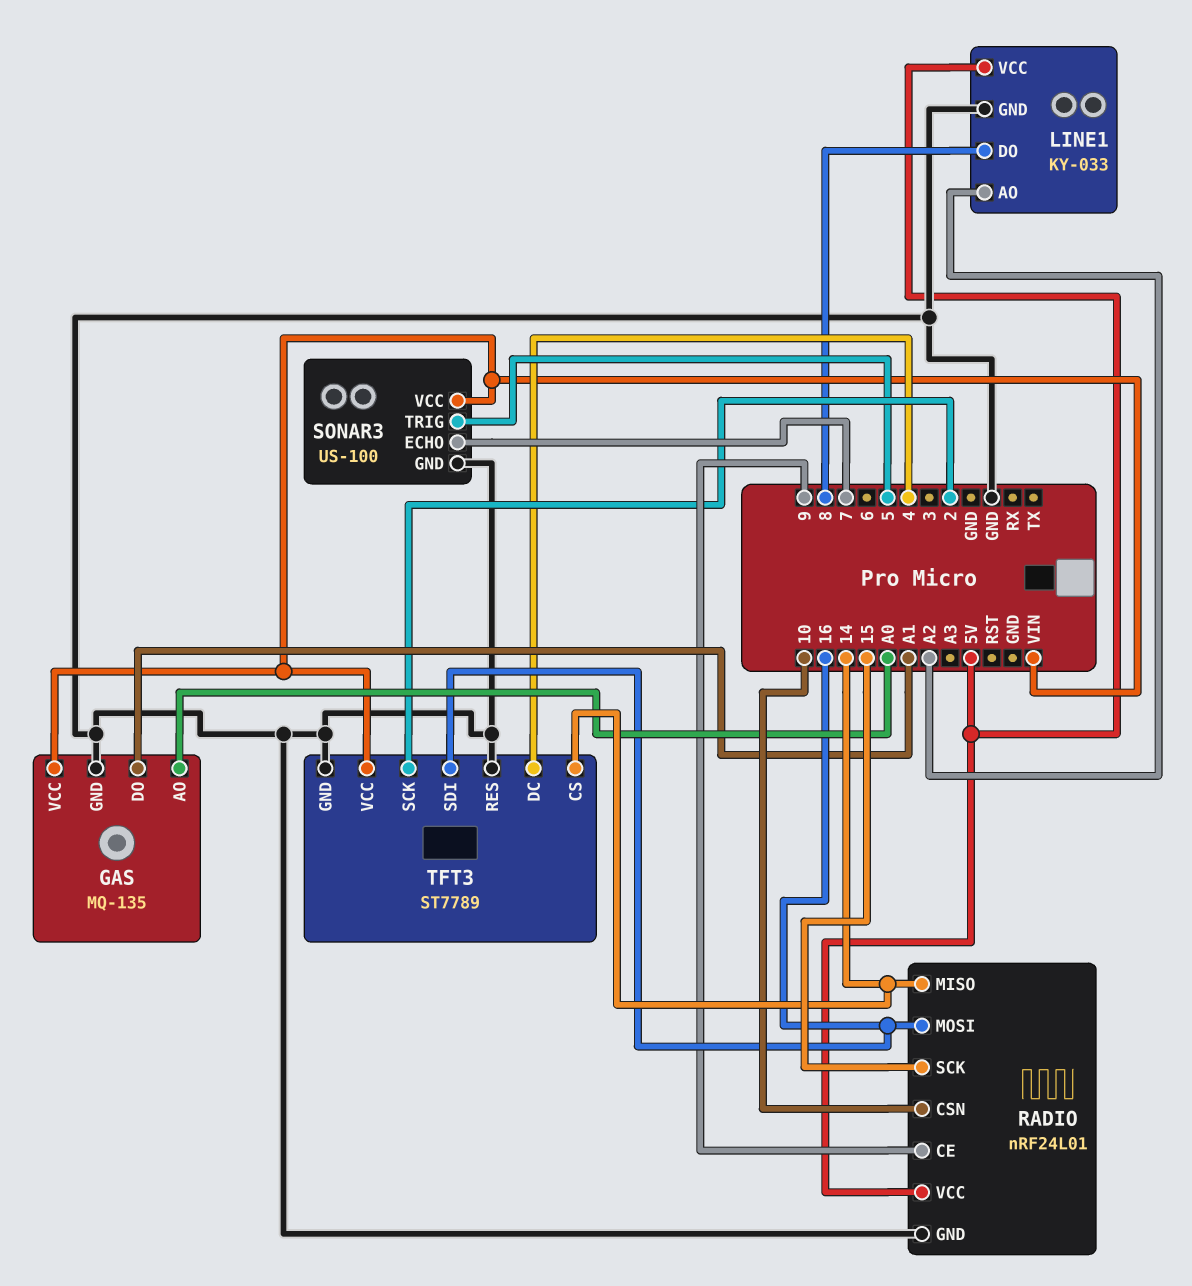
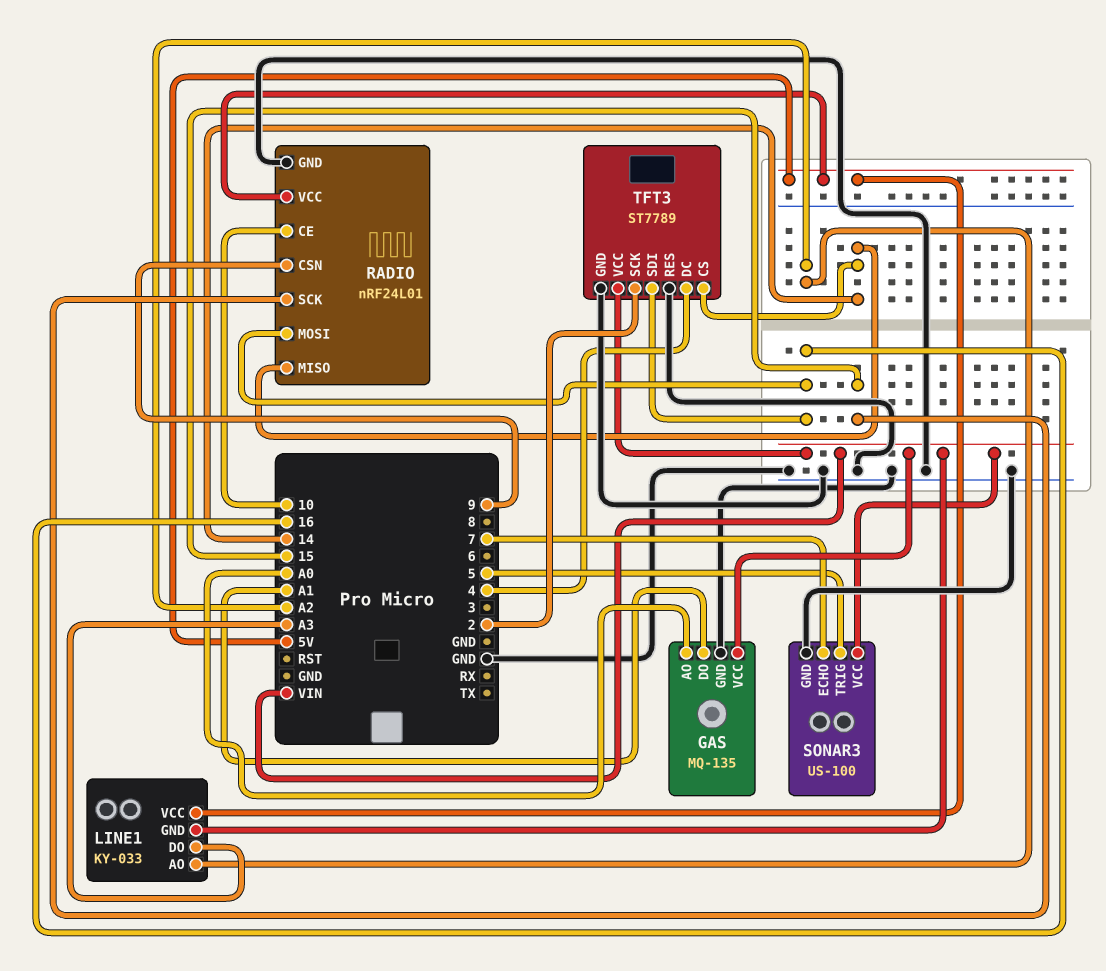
LINE1 pin DO: 8 -> A3
LINE1 pin GND: GND -> VIN
RADIO pin CE: 9 -> 10
RADIO pin CSN: 10 -> 9

